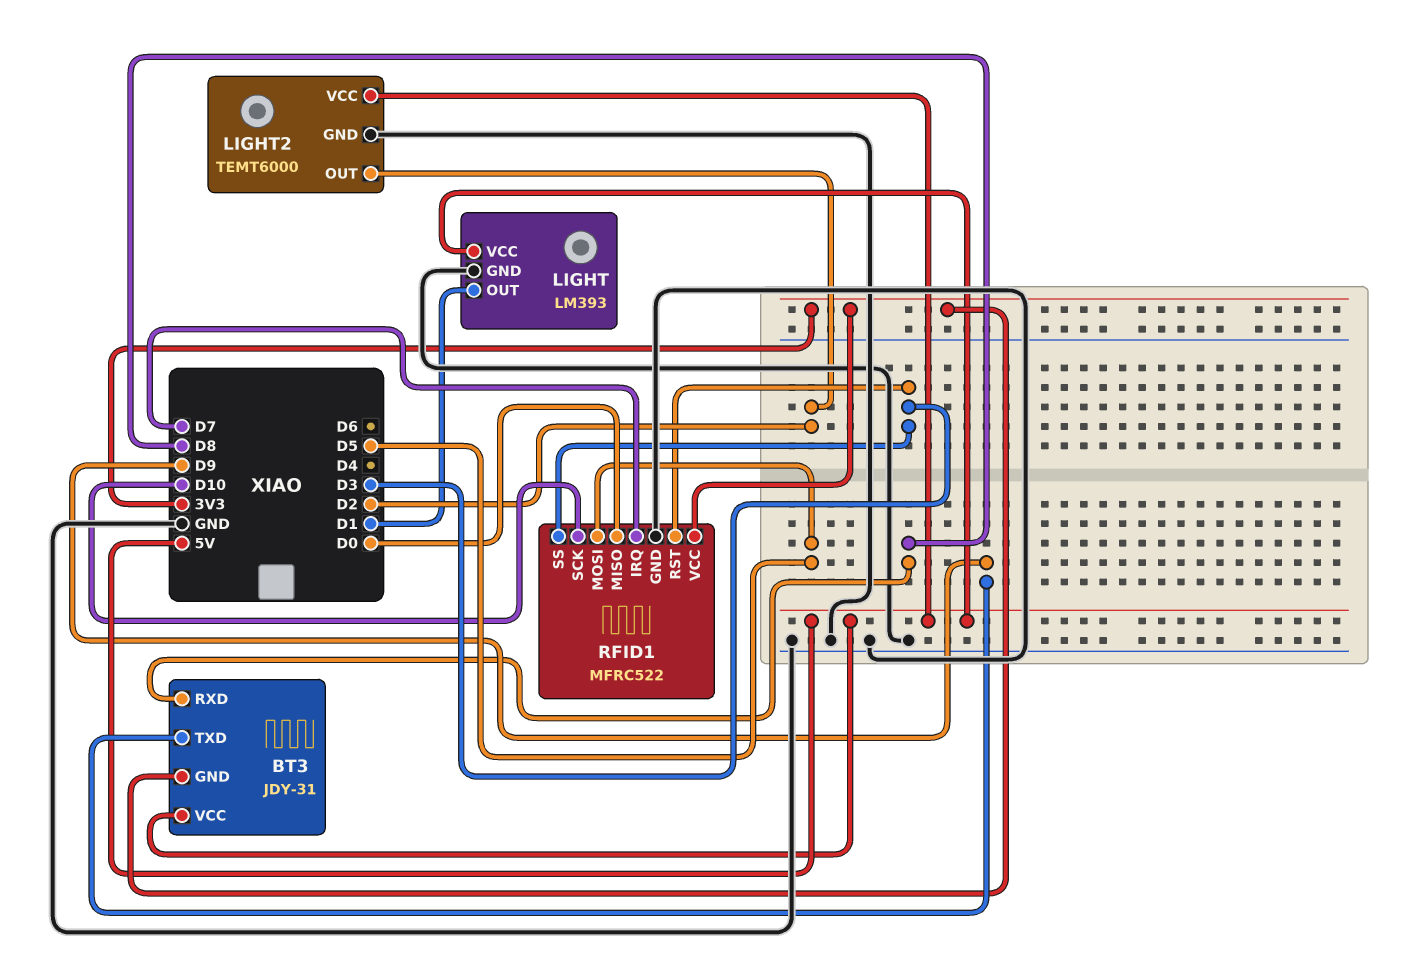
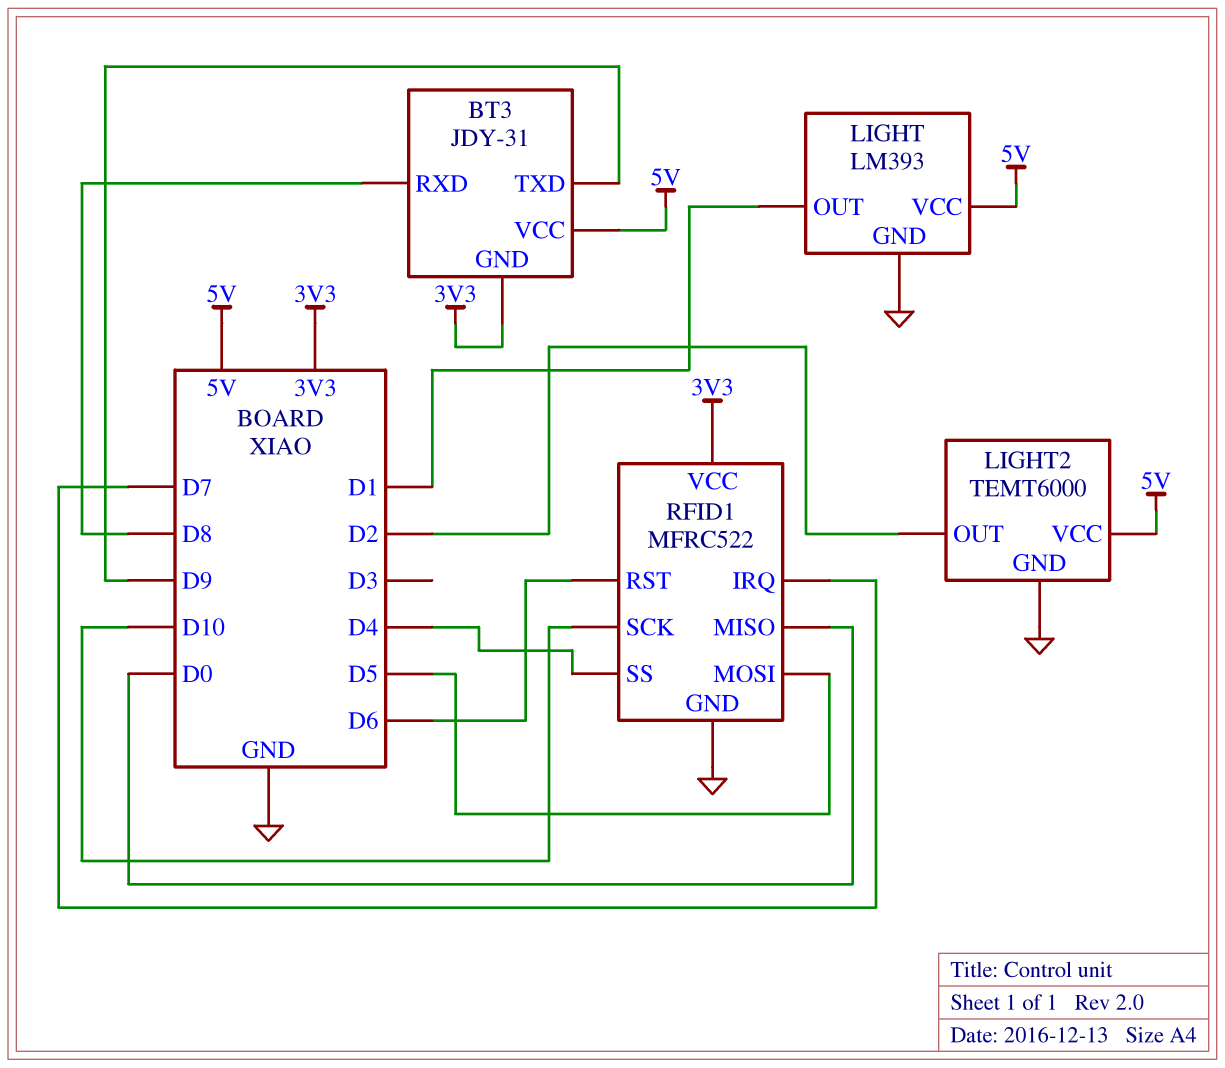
RFID1 pin RST: D3 -> D6
RFID1 pin SS: D3 -> D4

